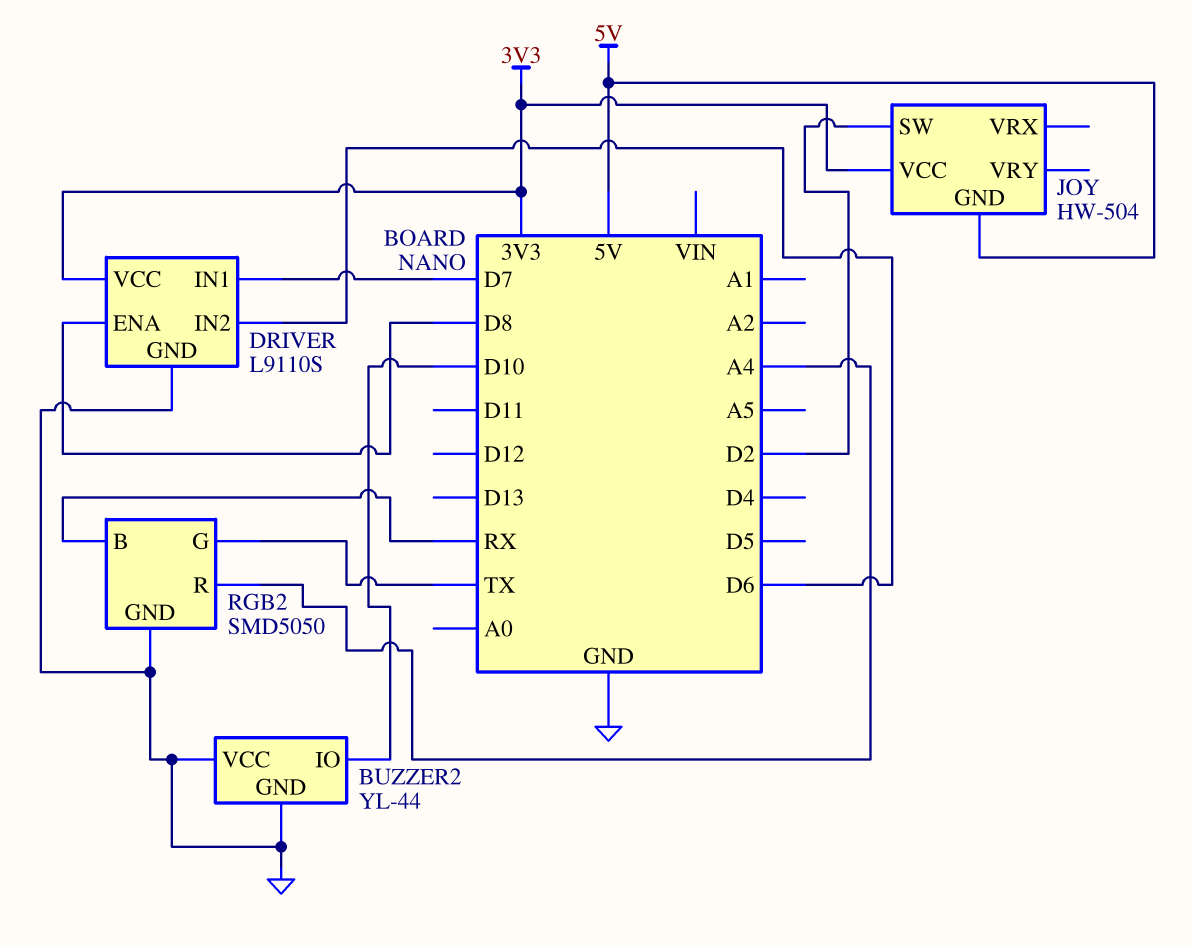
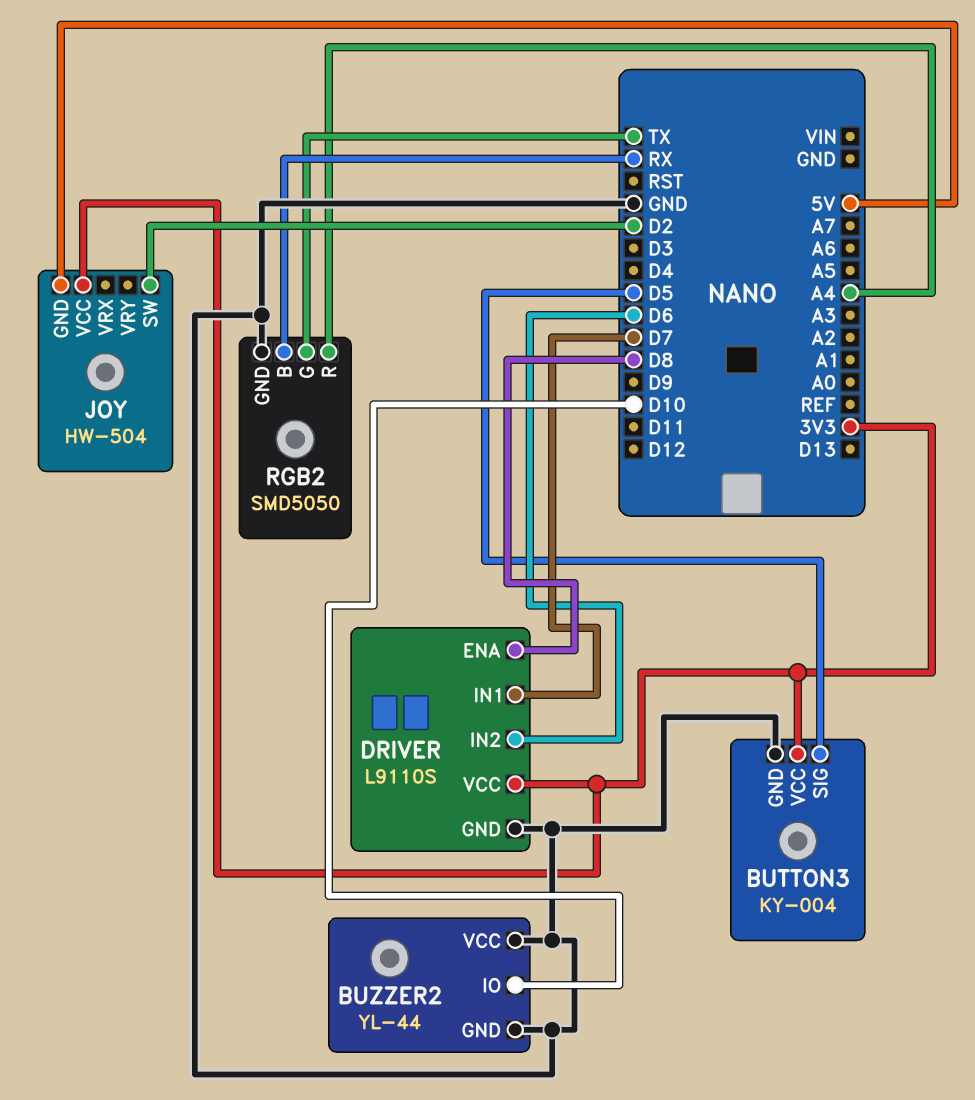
BUTTON3: none -> KY-004
BUTTON3 pin GND: none -> GND
BUTTON3 pin SIG: none -> D5
BUTTON3 pin VCC: none -> 3V3

